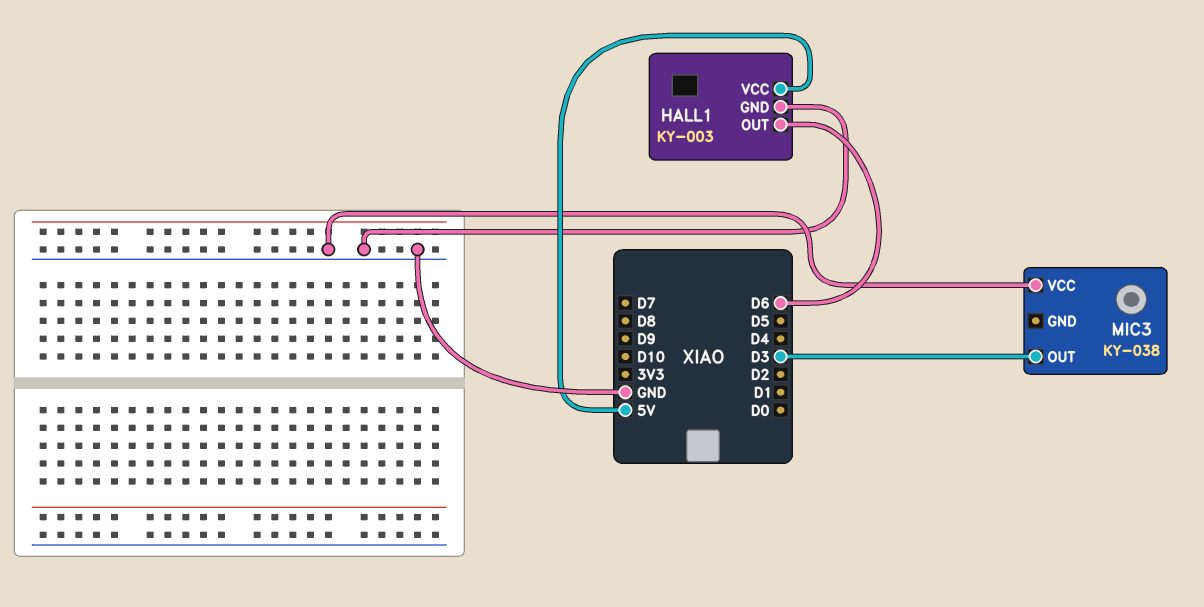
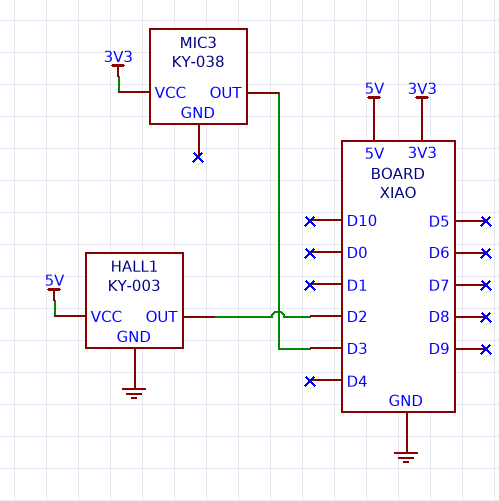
HALL1 pin OUT: D6 -> D2
MIC3 pin VCC: GND -> 3V3

